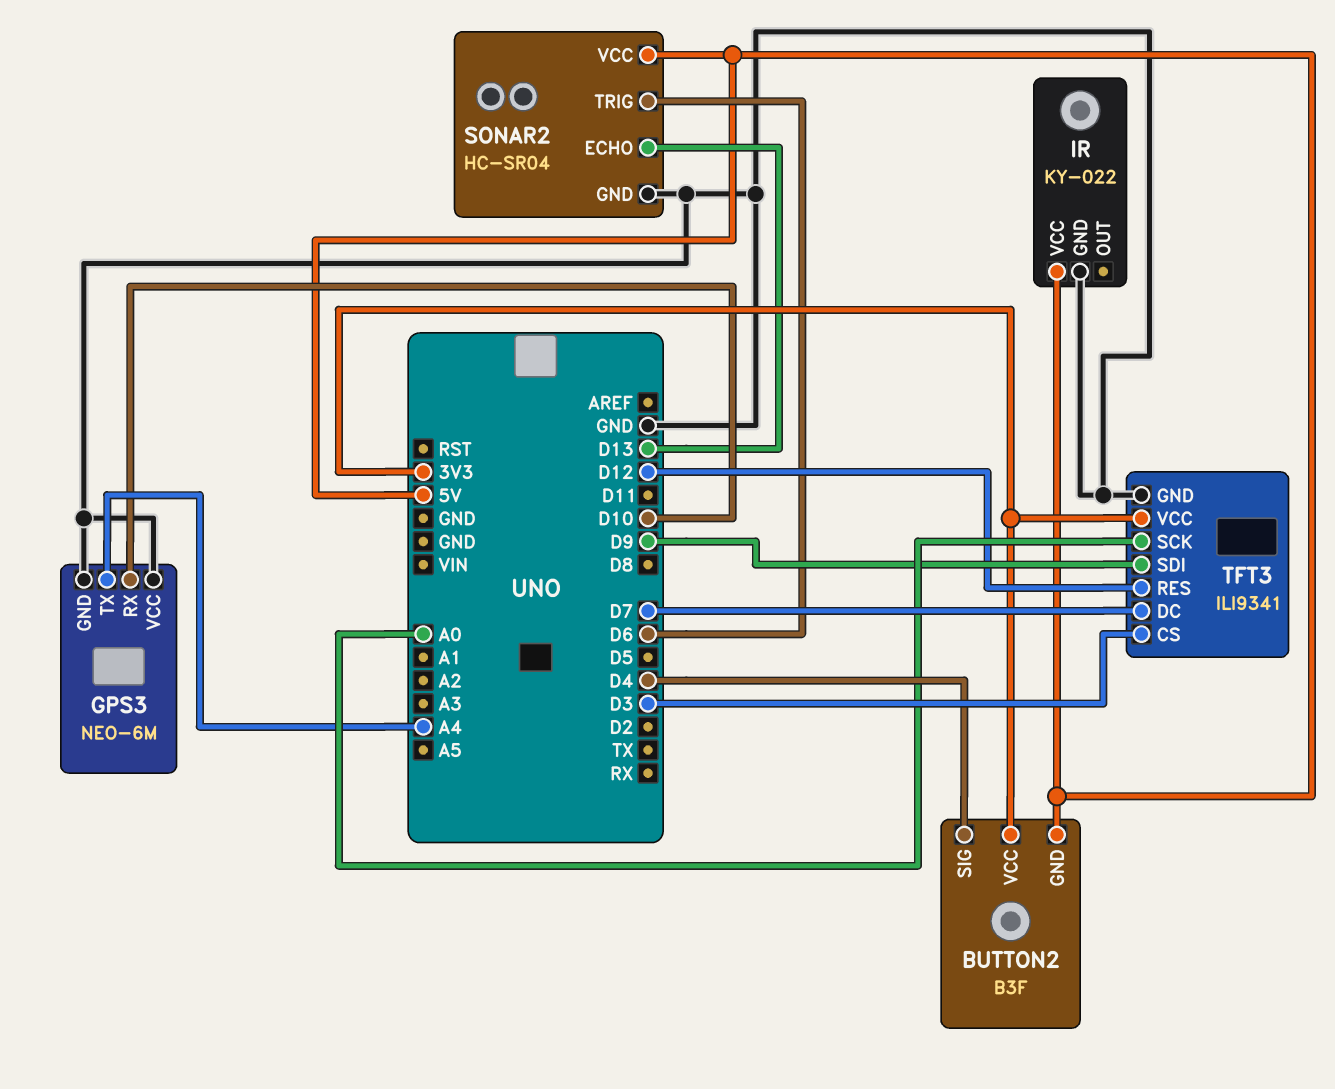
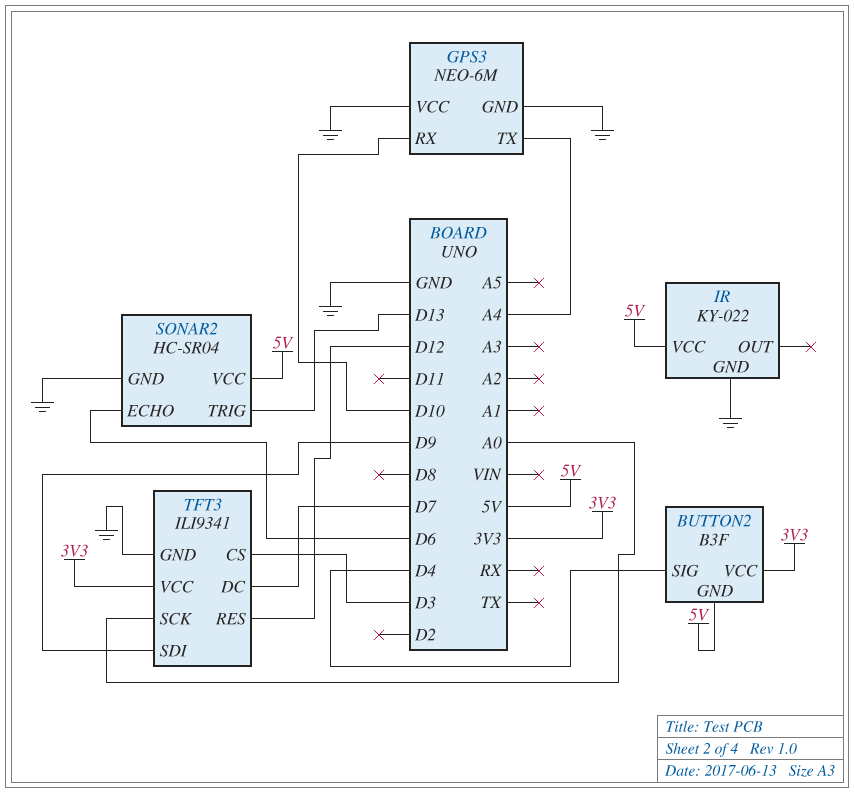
SONAR2 pin ECHO: D13 -> D6
SONAR2 pin TRIG: D6 -> D13

